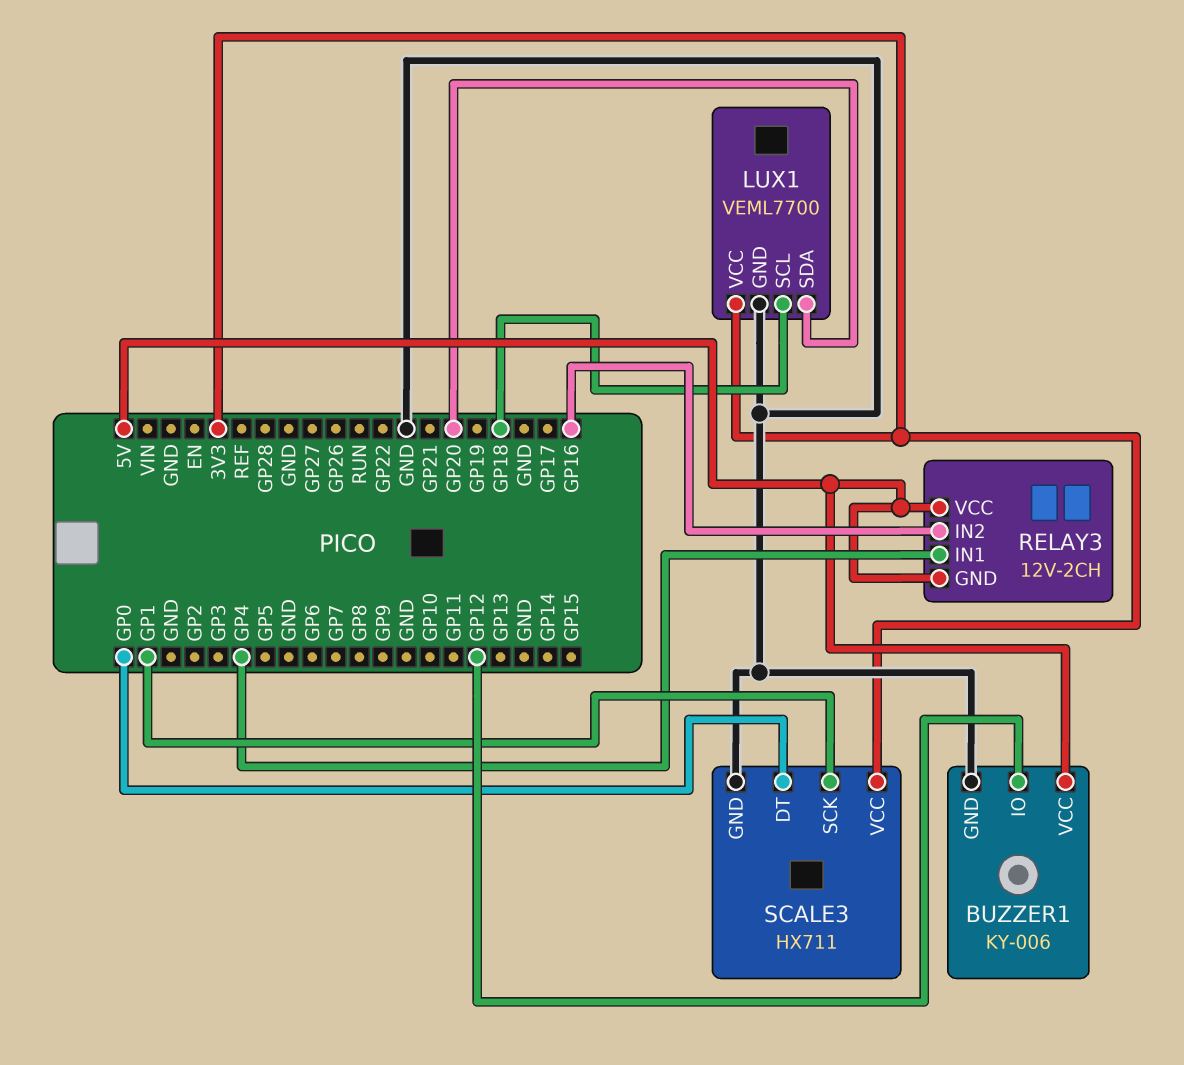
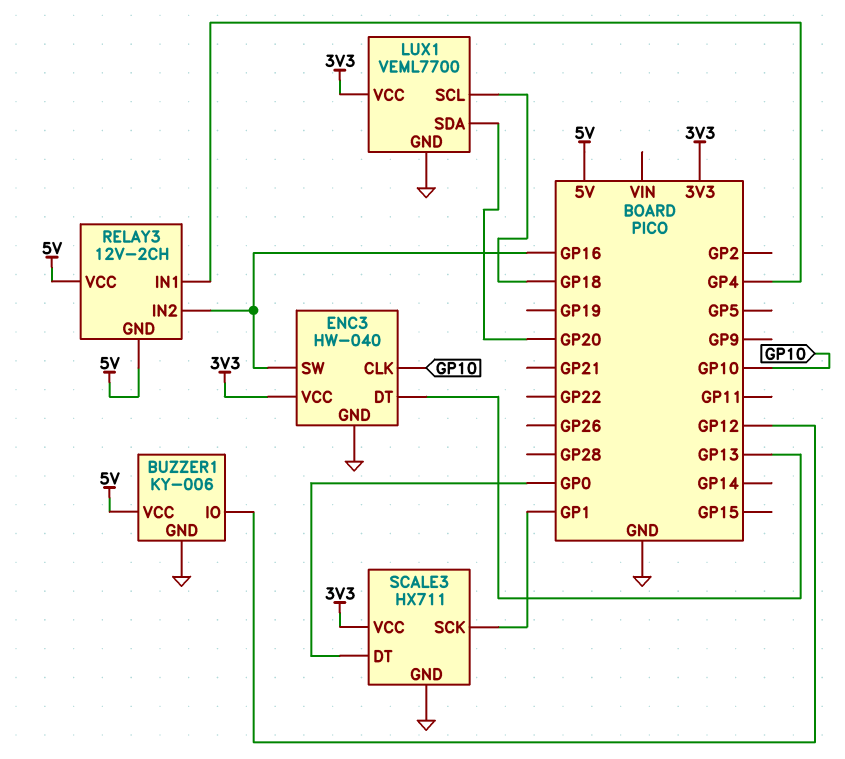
ENC3: none -> HW-040
ENC3 pin CLK: none -> GP10
ENC3 pin DT: none -> GP13
ENC3 pin GND: none -> GND
ENC3 pin SW: none -> GP16
ENC3 pin VCC: none -> 3V3

